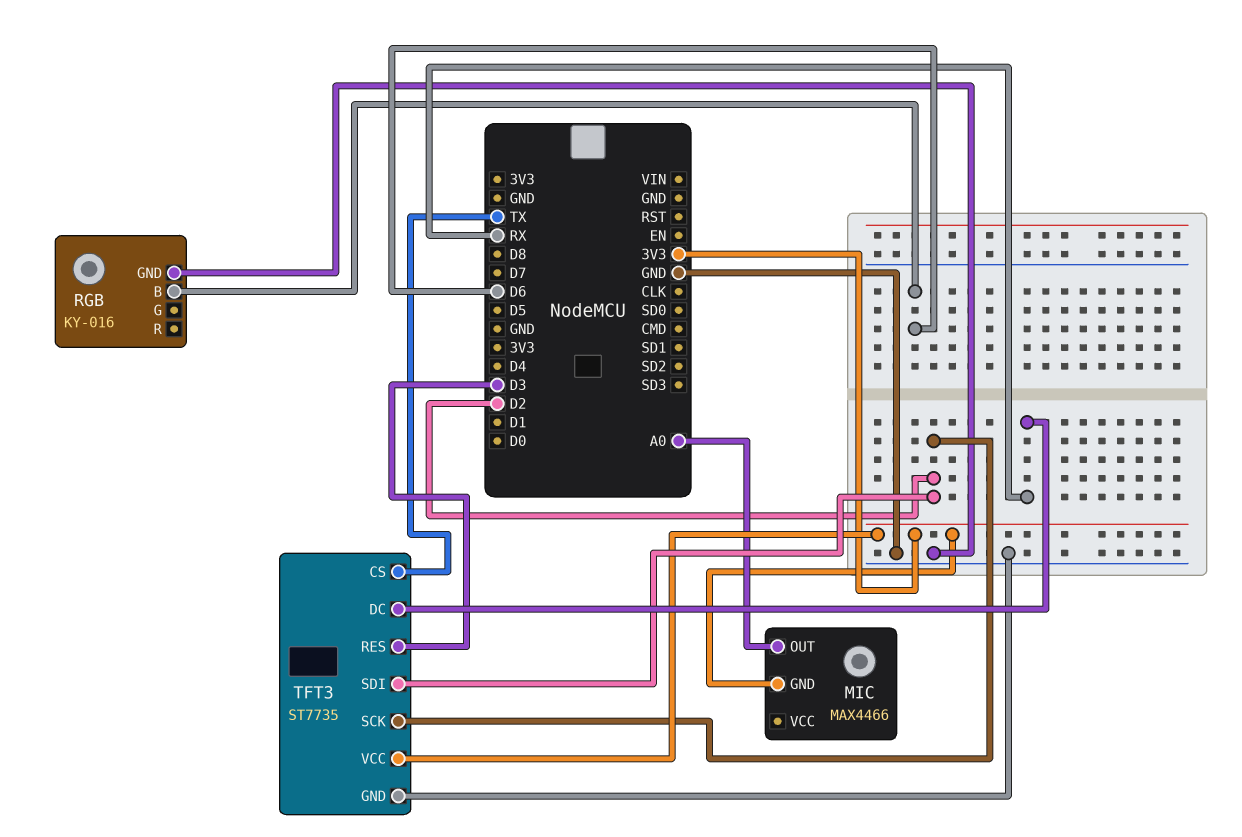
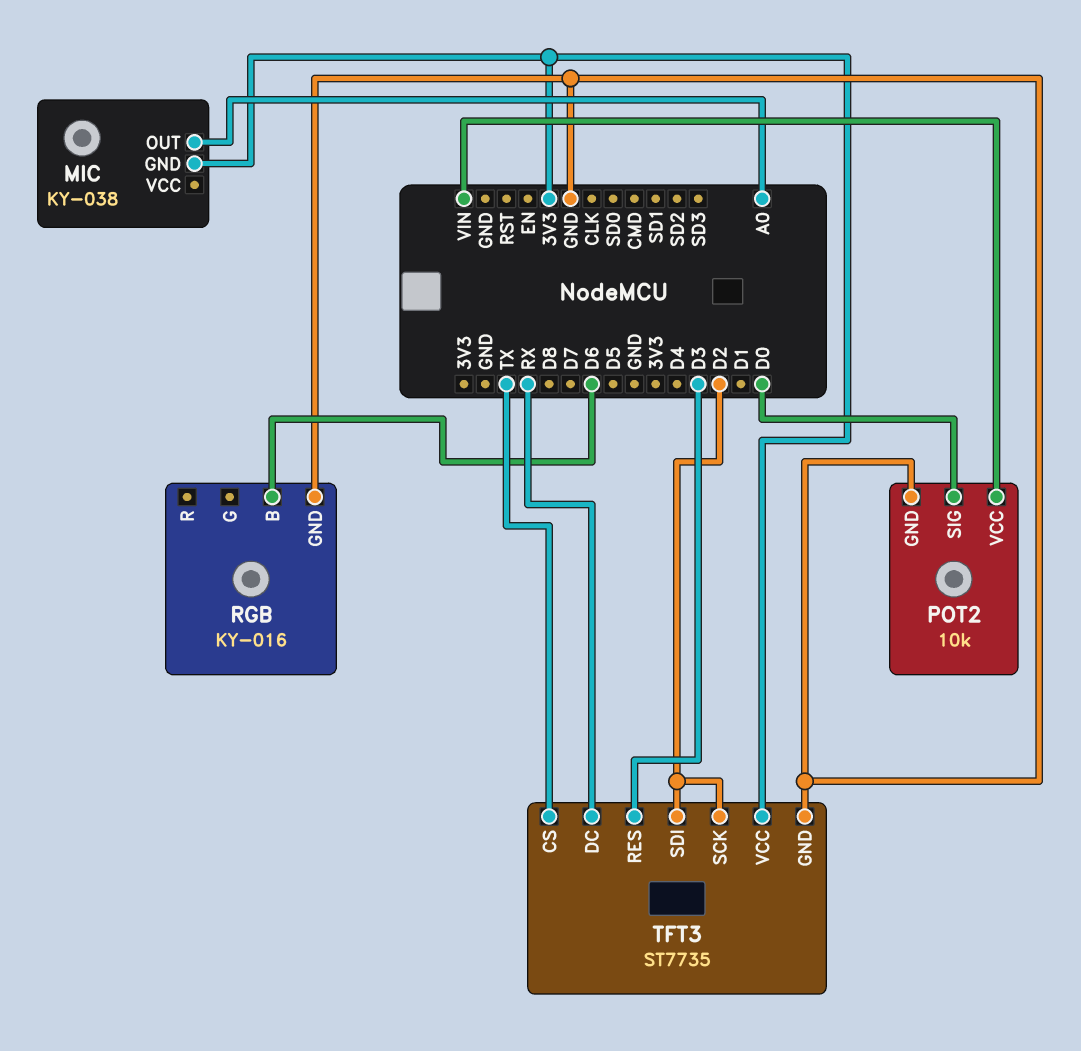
MIC: MAX4466 -> KY-038
POT2: none -> 10k
POT2 pin GND: none -> GND
POT2 pin SIG: none -> D0
POT2 pin VCC: none -> VIN

